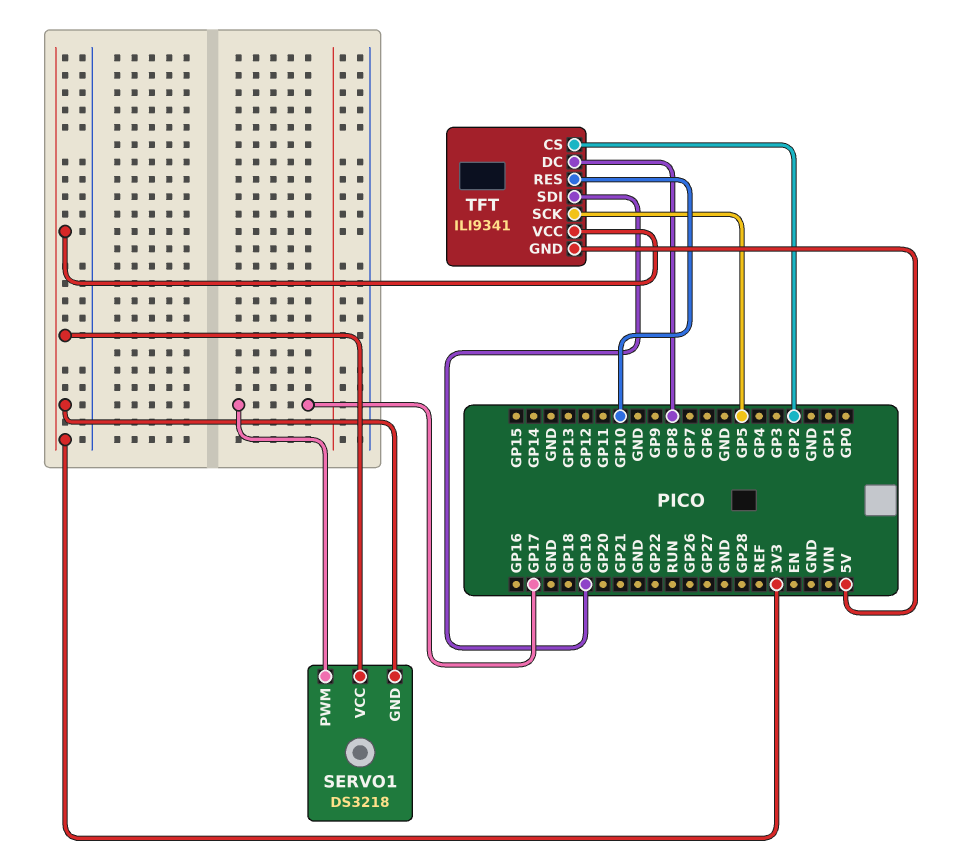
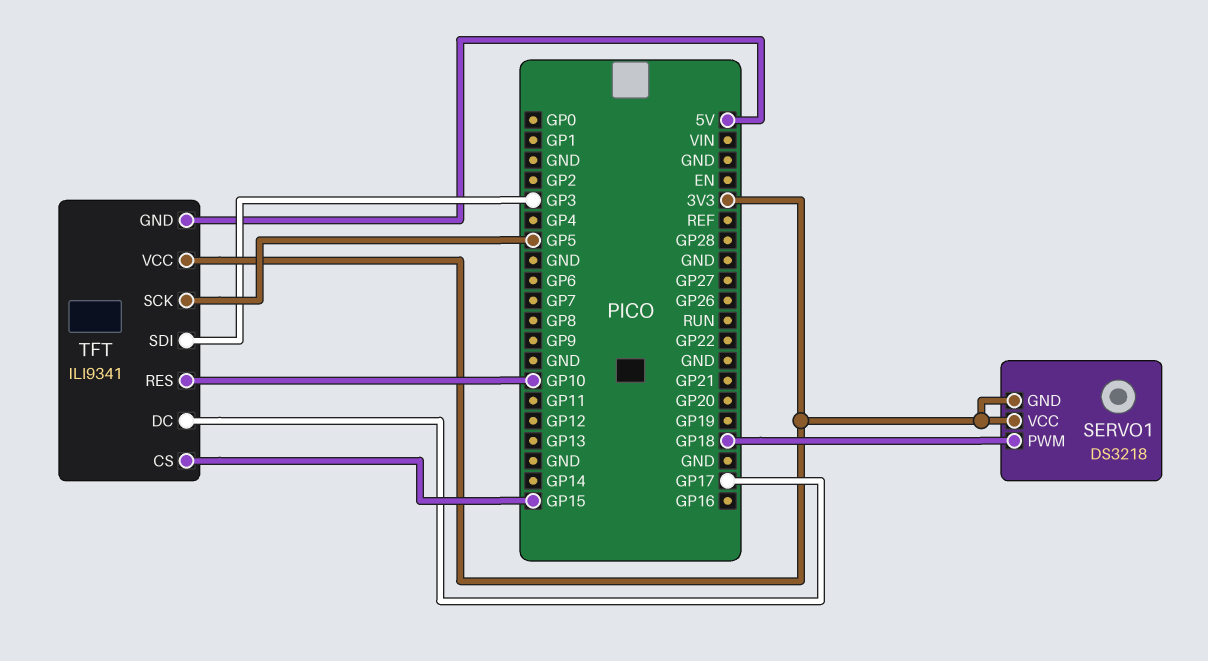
SERVO1 pin PWM: GP17 -> GP18
TFT pin CS: GP2 -> GP15
TFT pin DC: GP8 -> GP17
TFT pin SDI: GP19 -> GP3

